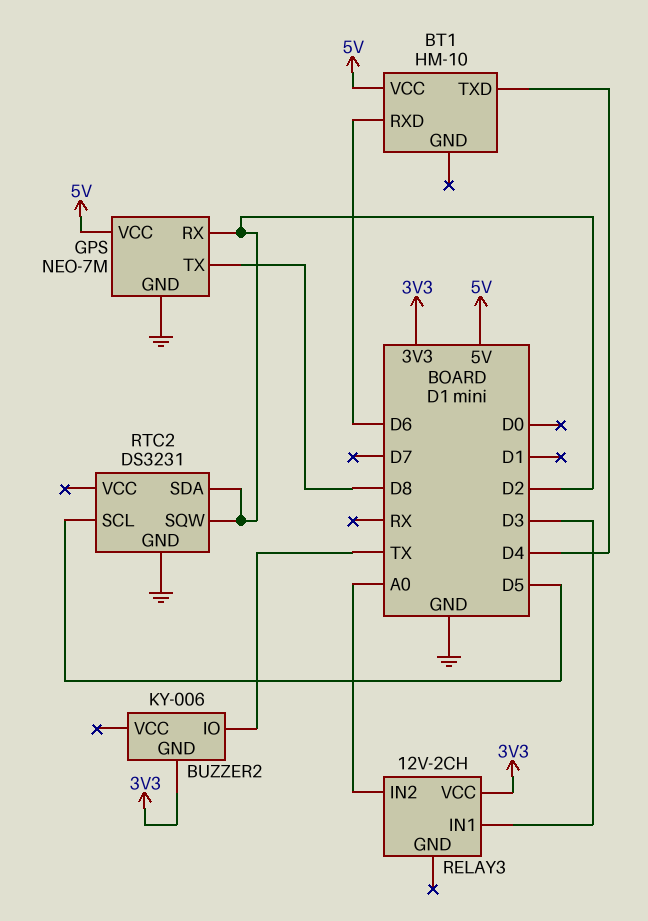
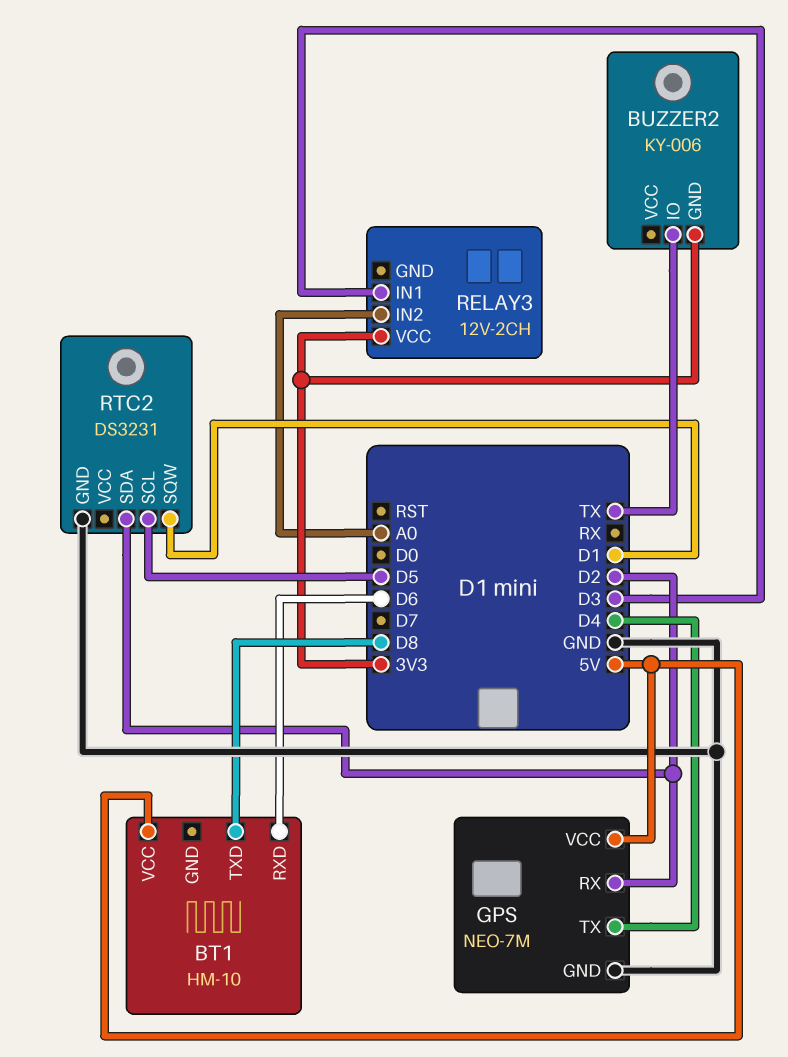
BT1 pin TXD: D4 -> D8
GPS pin TX: D8 -> D4
RTC2 pin SQW: D2 -> D1

